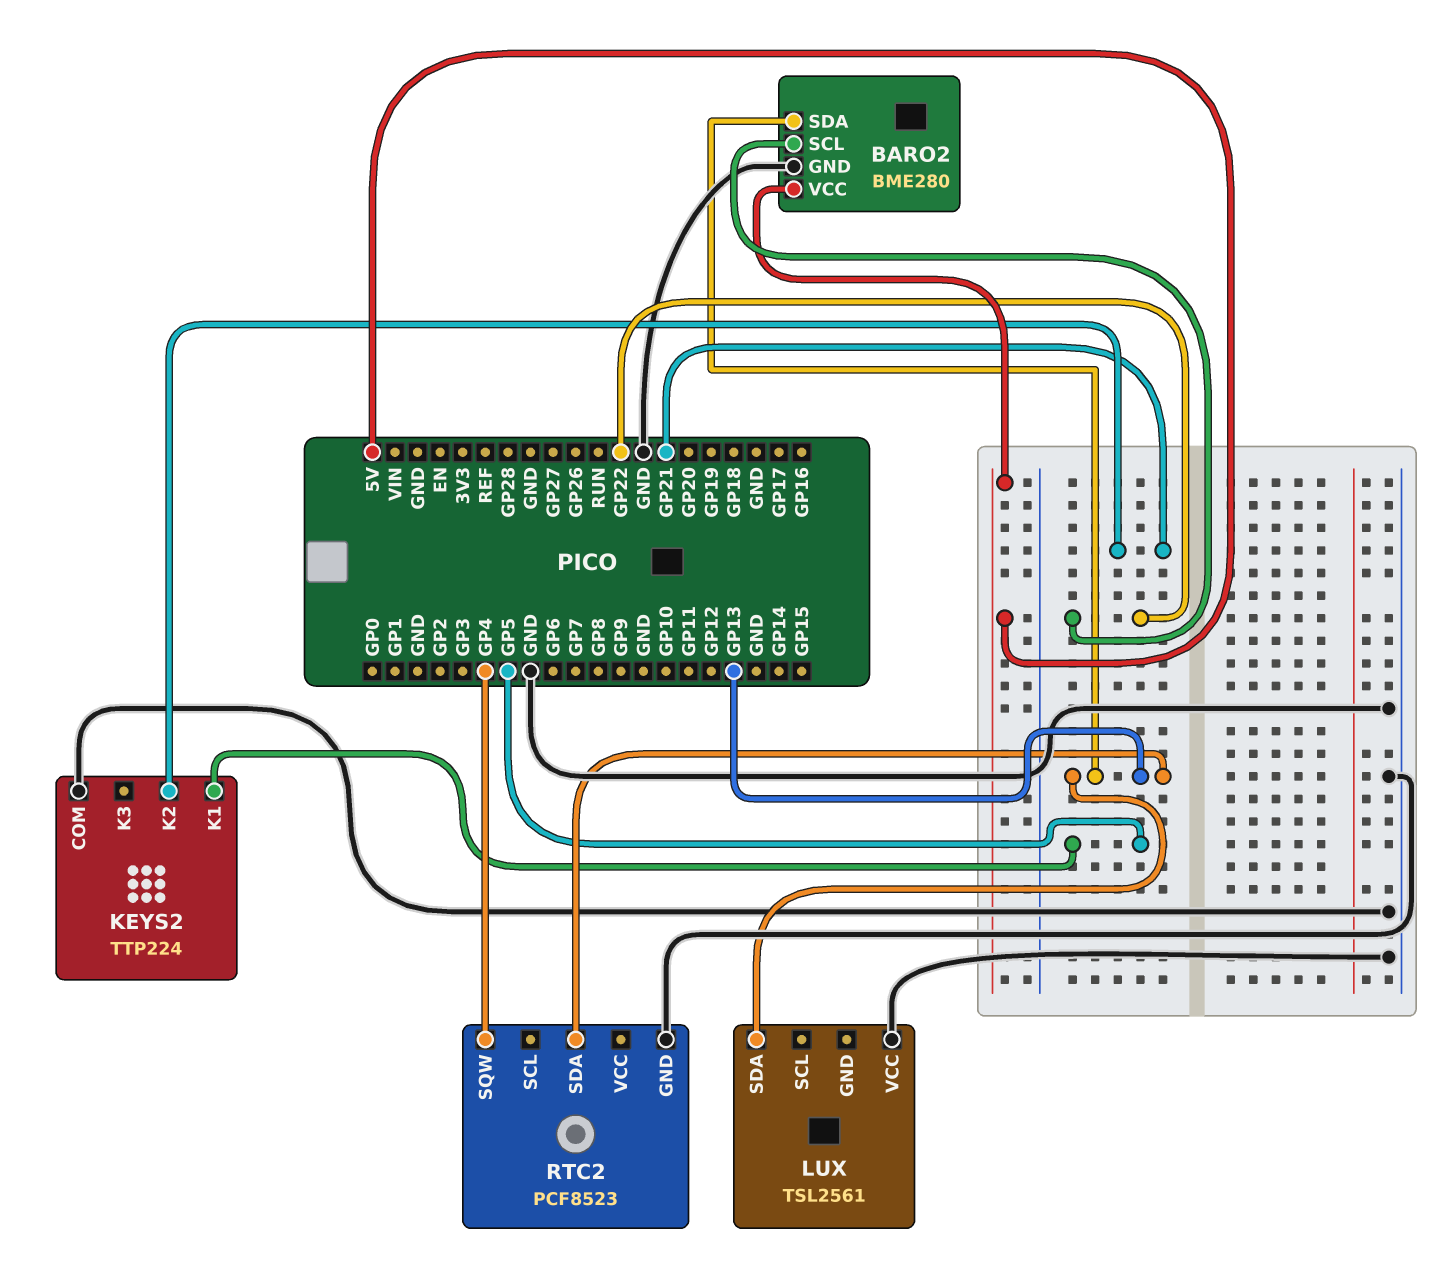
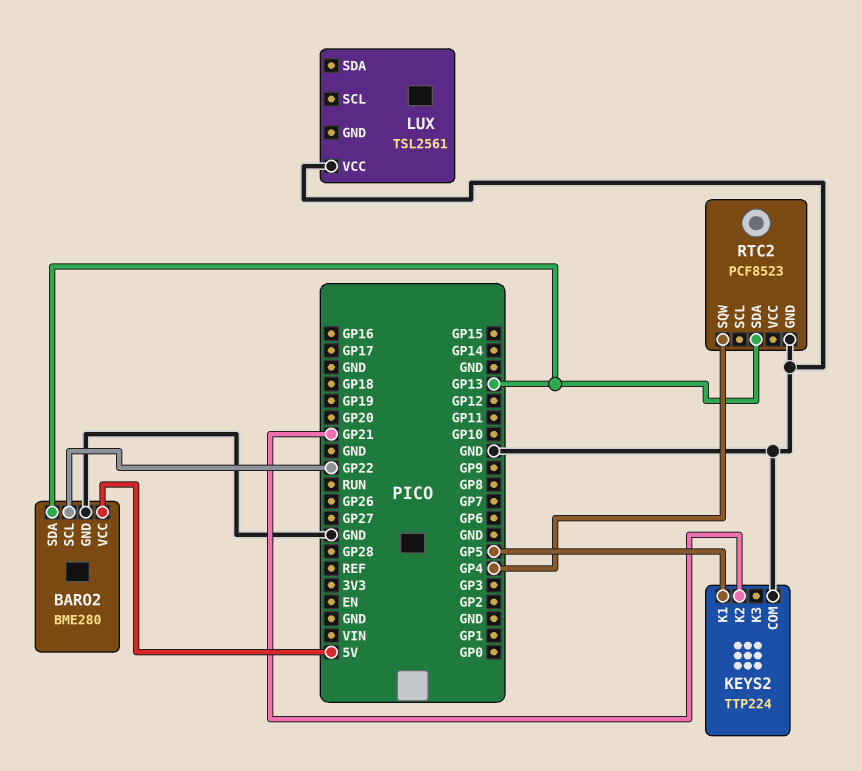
LUX pin SDA: GP13 -> none

